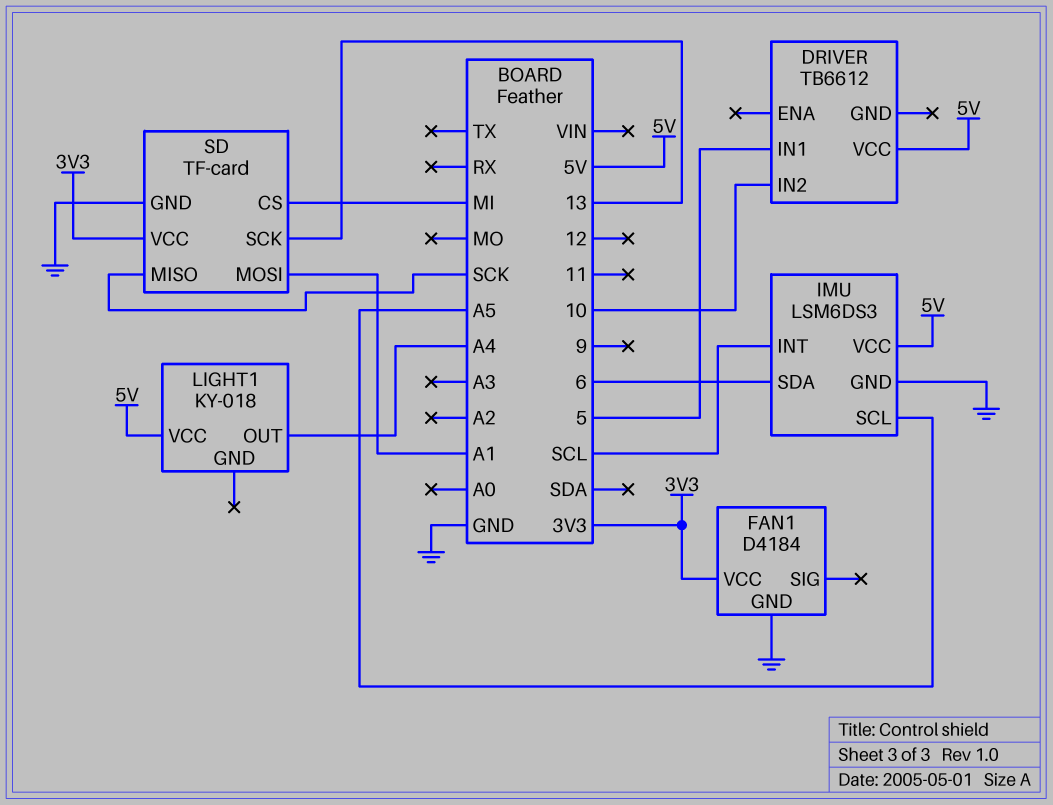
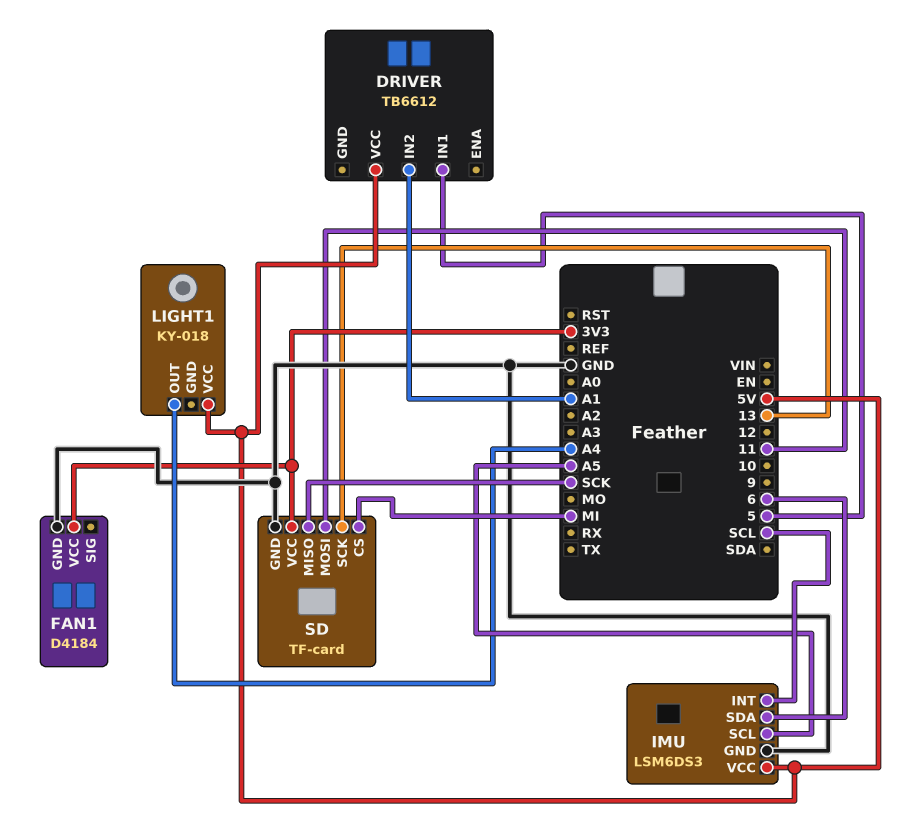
DRIVER pin IN2: 10 -> A1
SD pin MOSI: A1 -> 11

